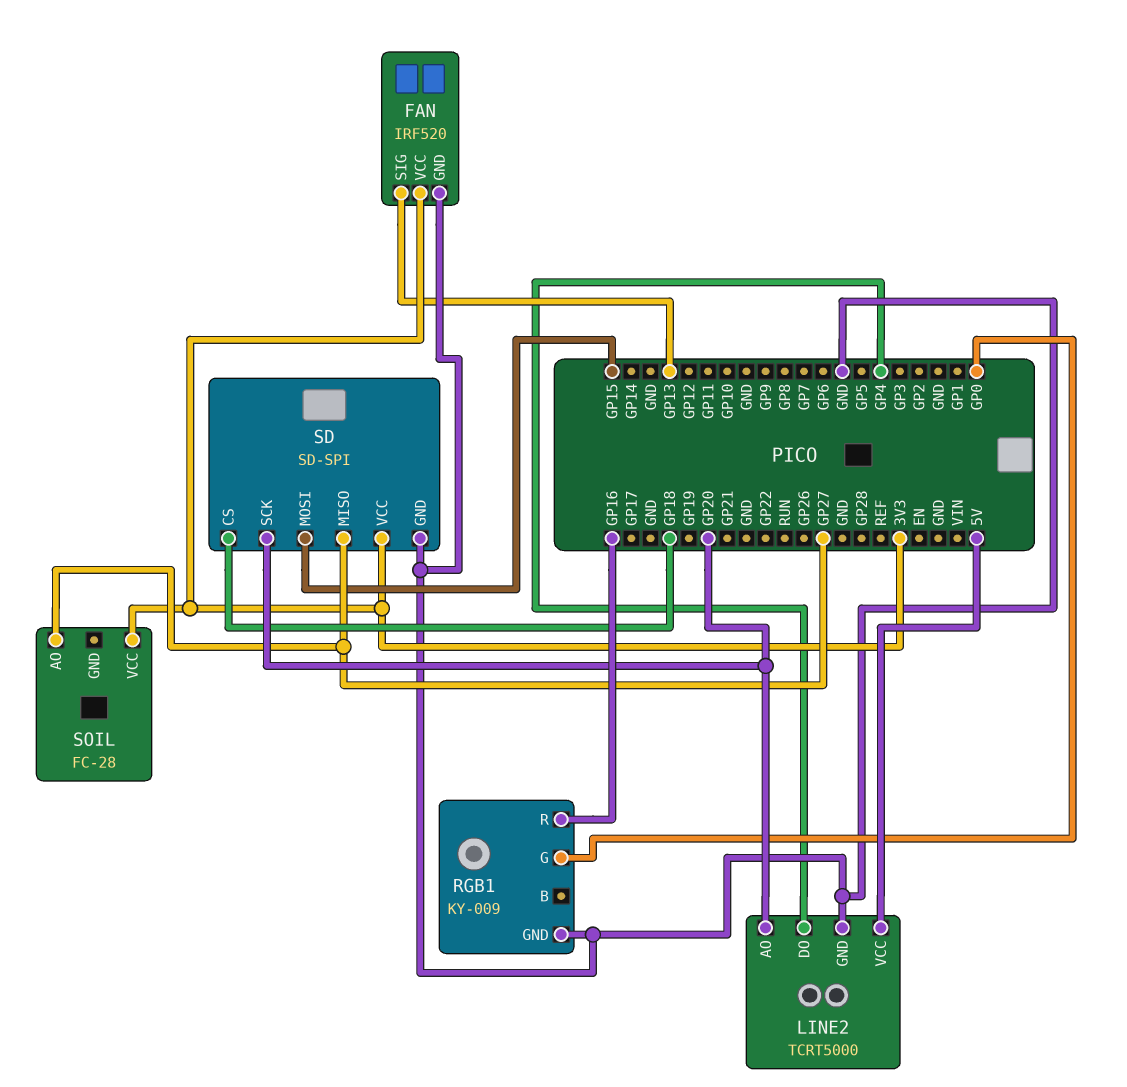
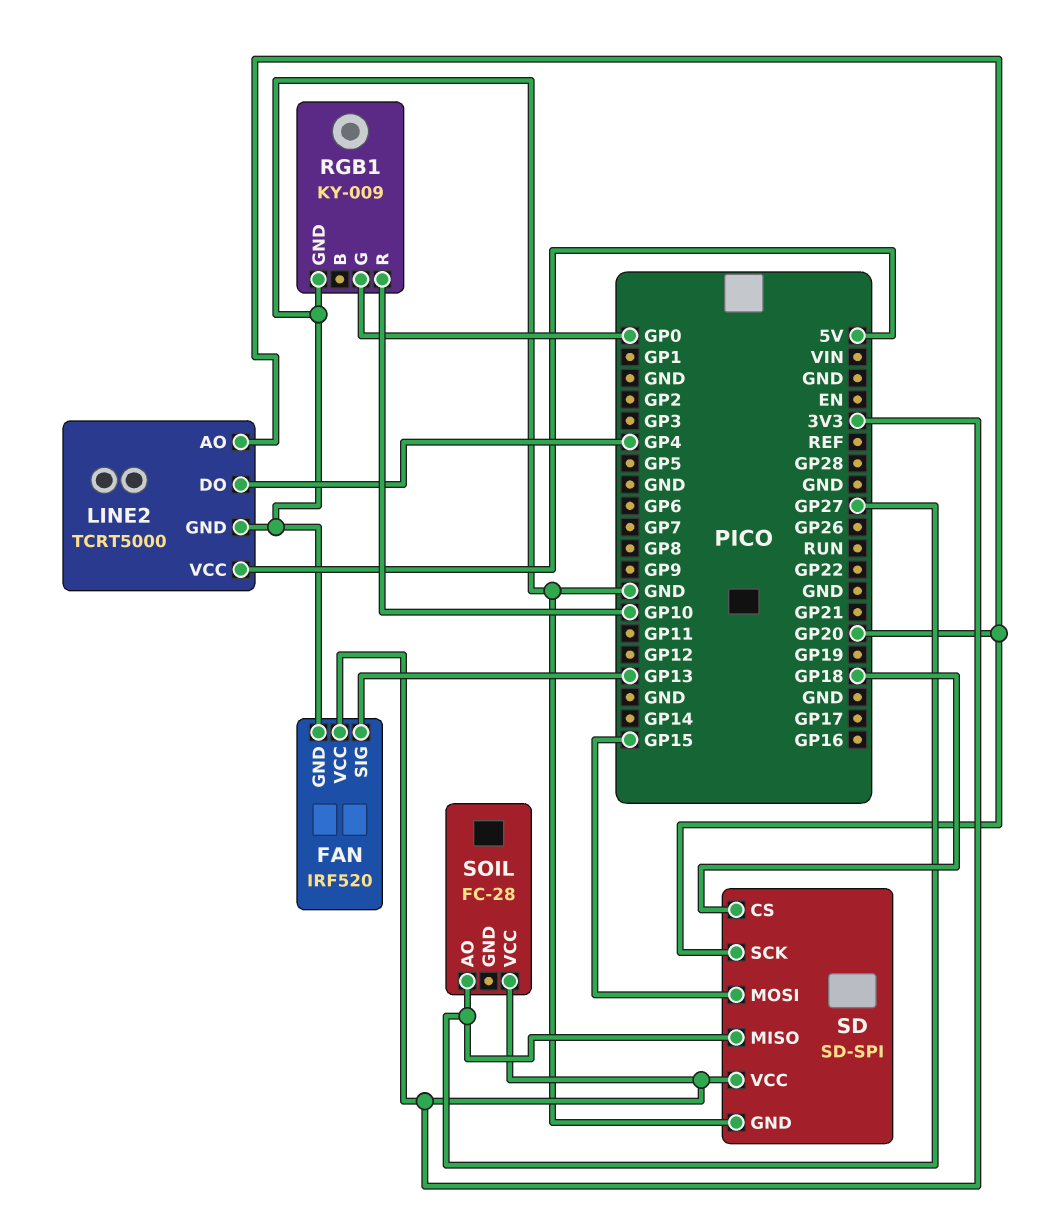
RGB1 pin R: GP16 -> GP10

